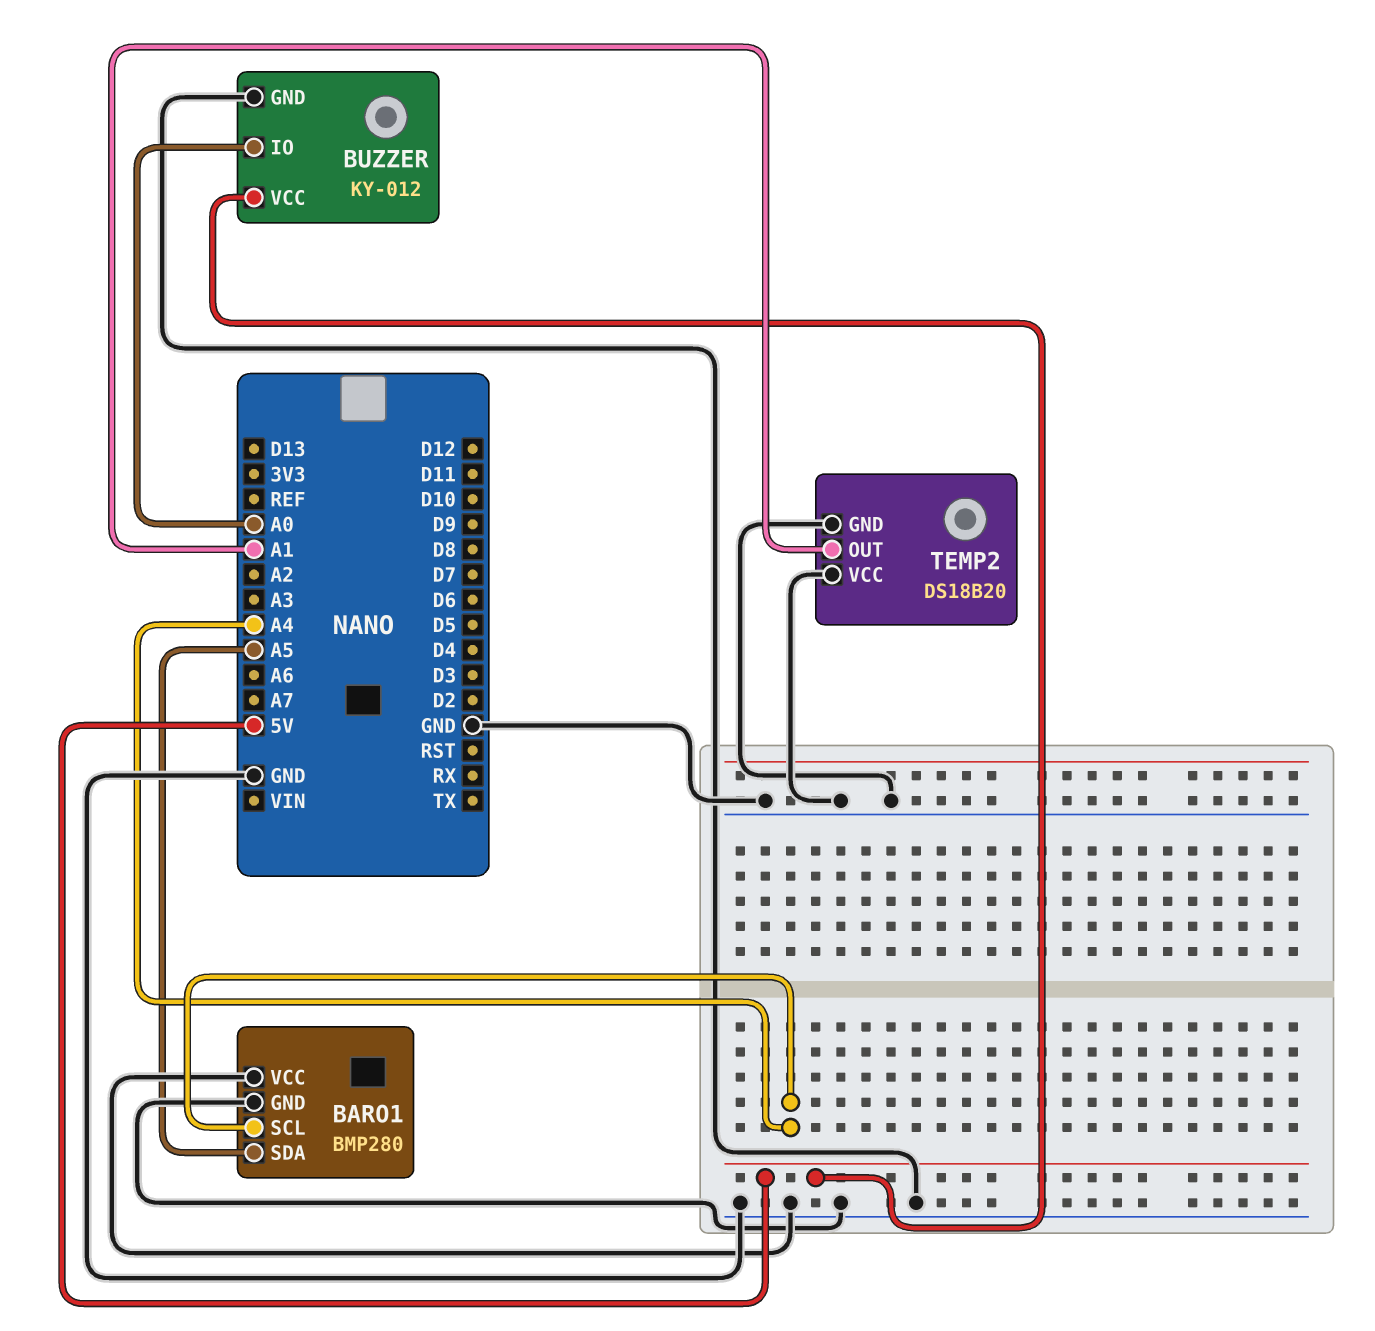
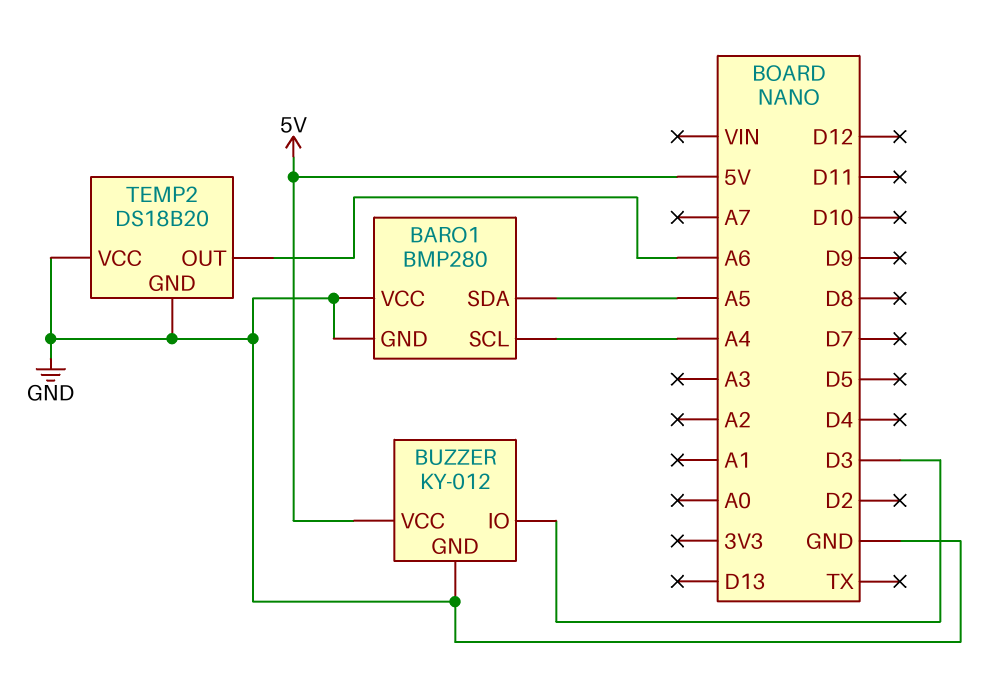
BUZZER pin IO: A0 -> D3
TEMP2 pin OUT: A1 -> A6

